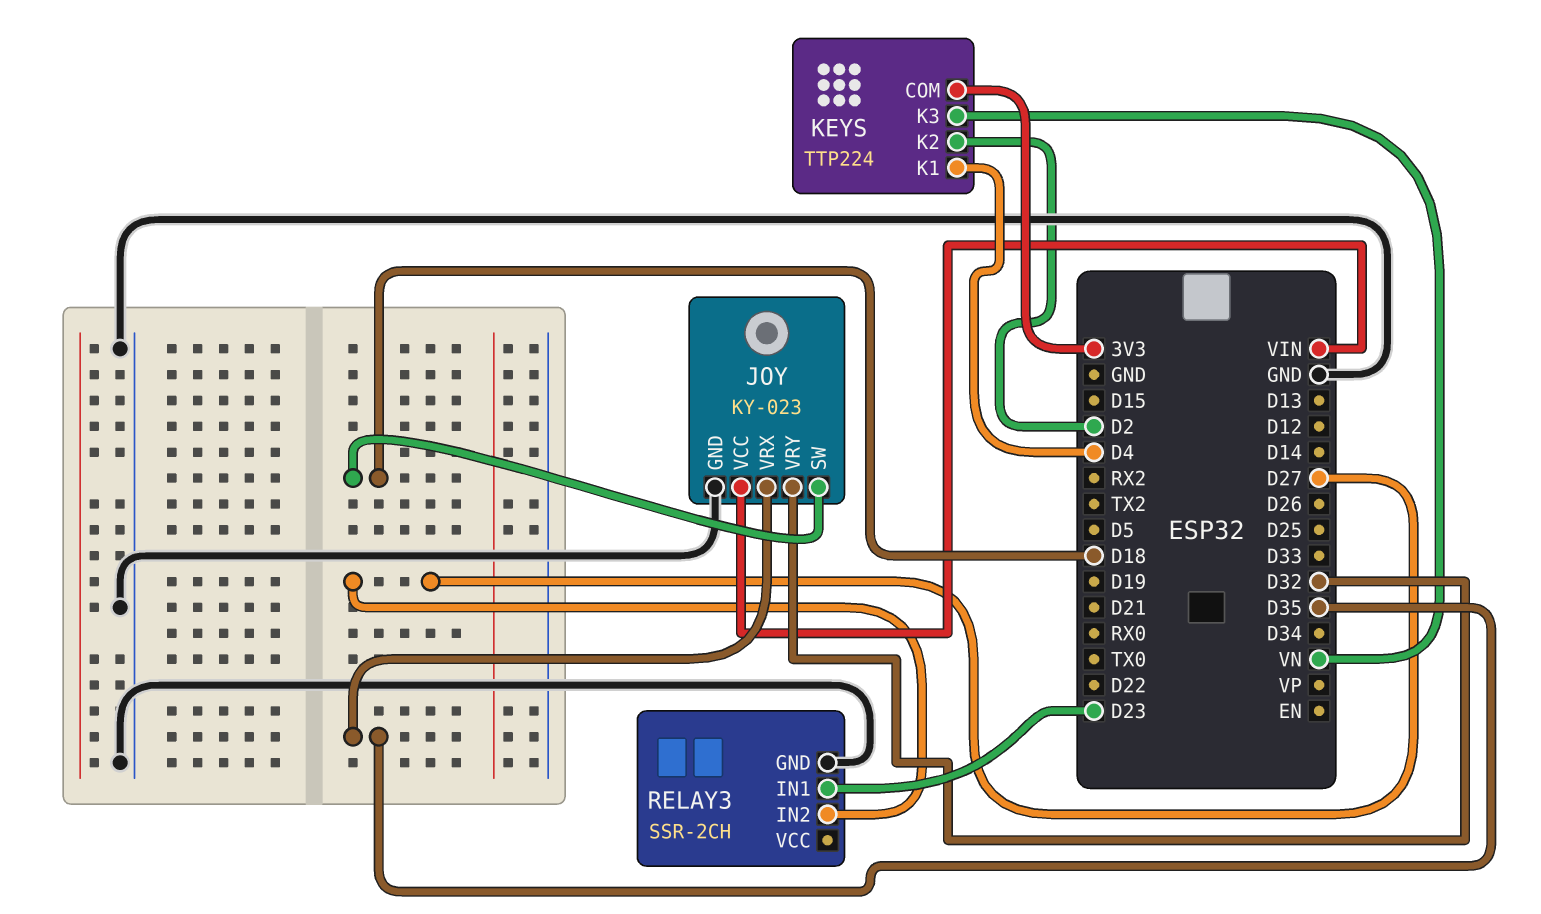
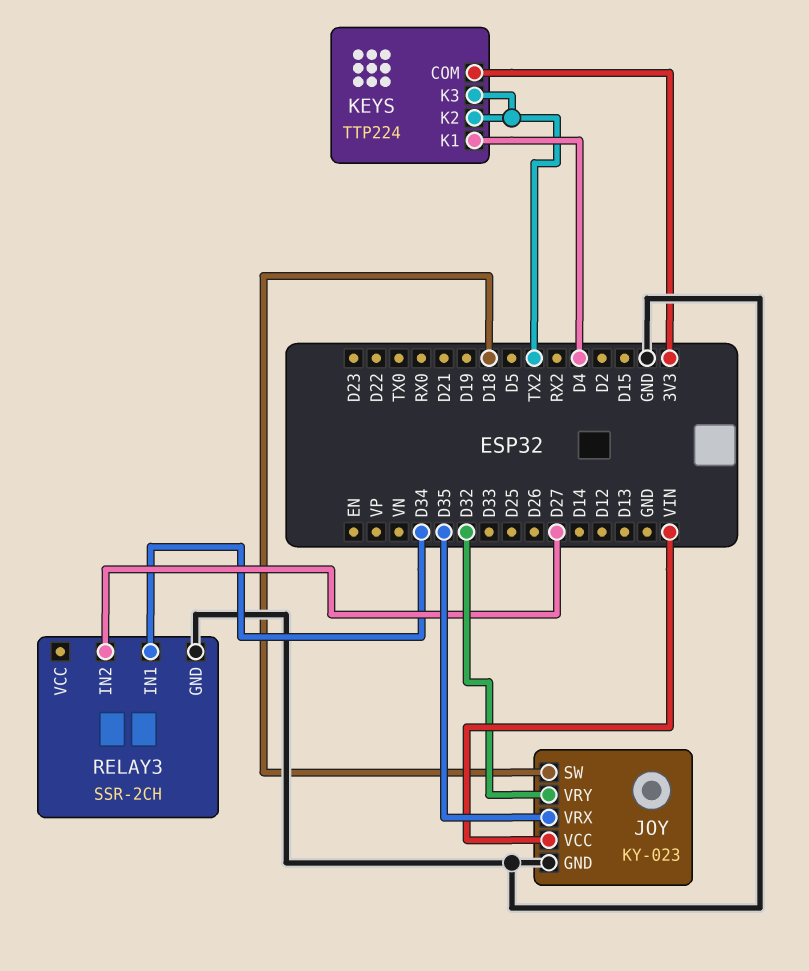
KEYS pin K2: D2 -> TX2
KEYS pin K3: VN -> TX2
RELAY3 pin IN1: D23 -> D34

